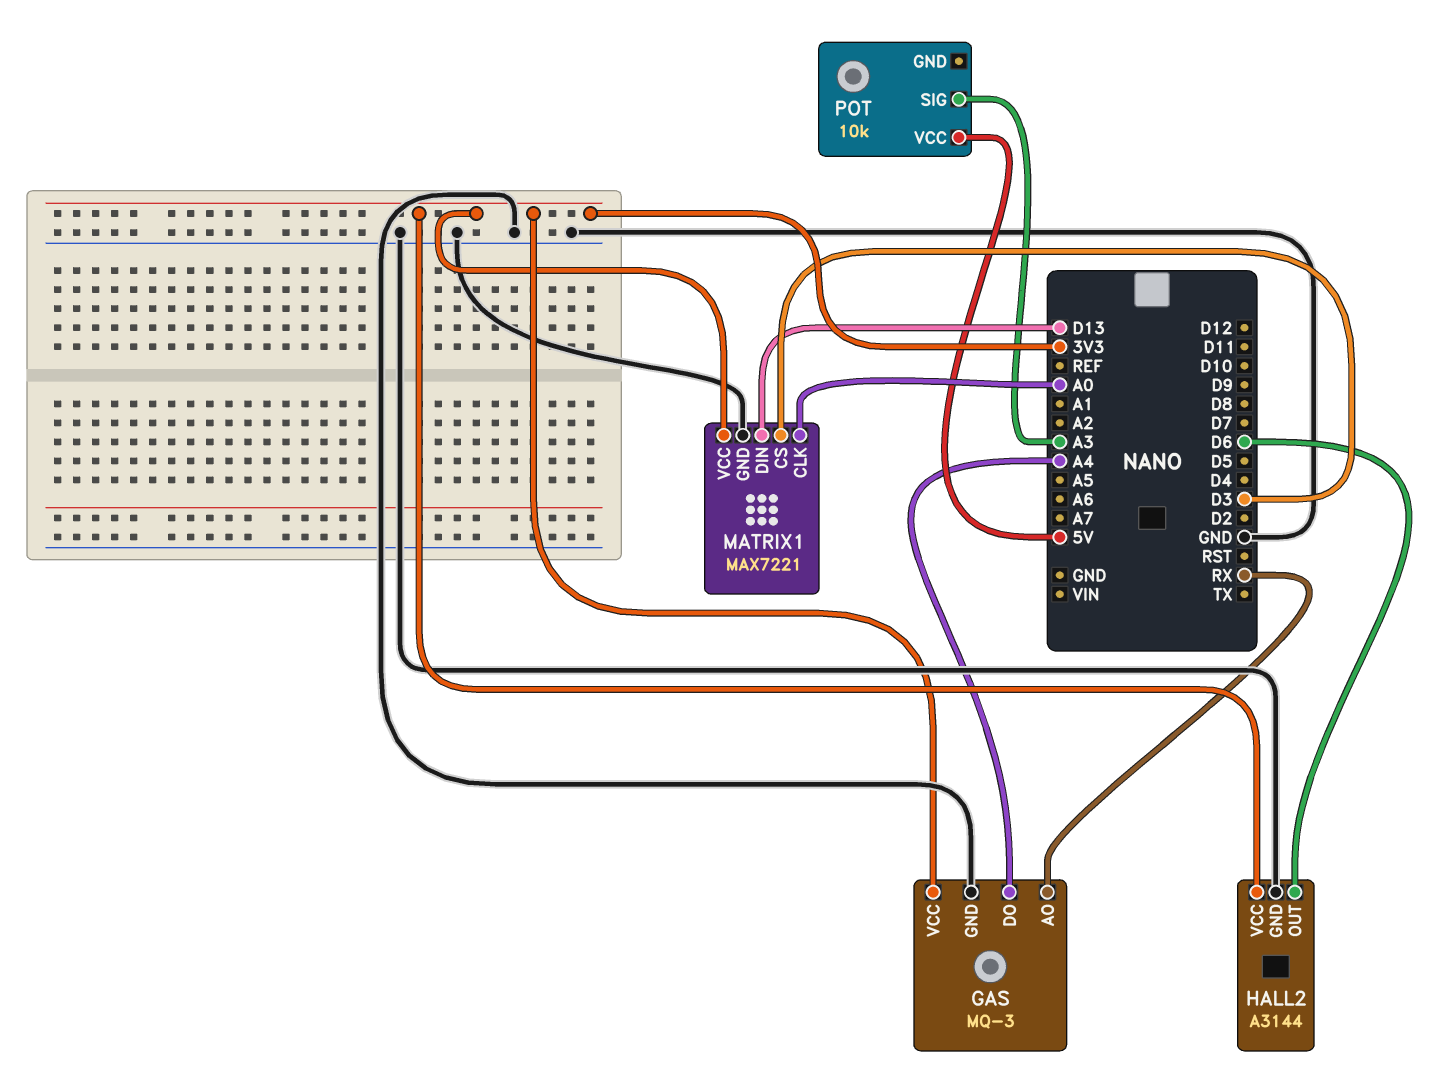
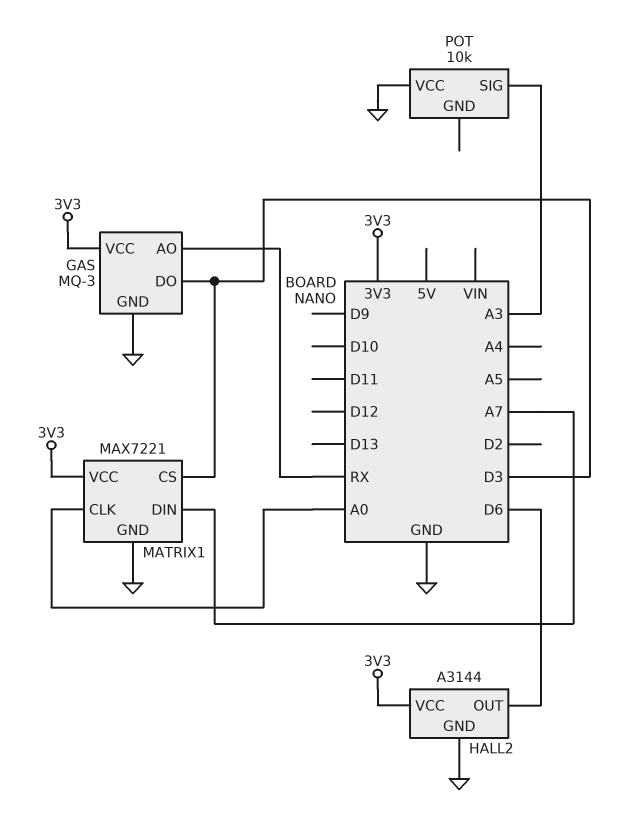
GAS pin DO: A4 -> D3
MATRIX1 pin DIN: D13 -> A7
POT pin VCC: 5V -> GND

